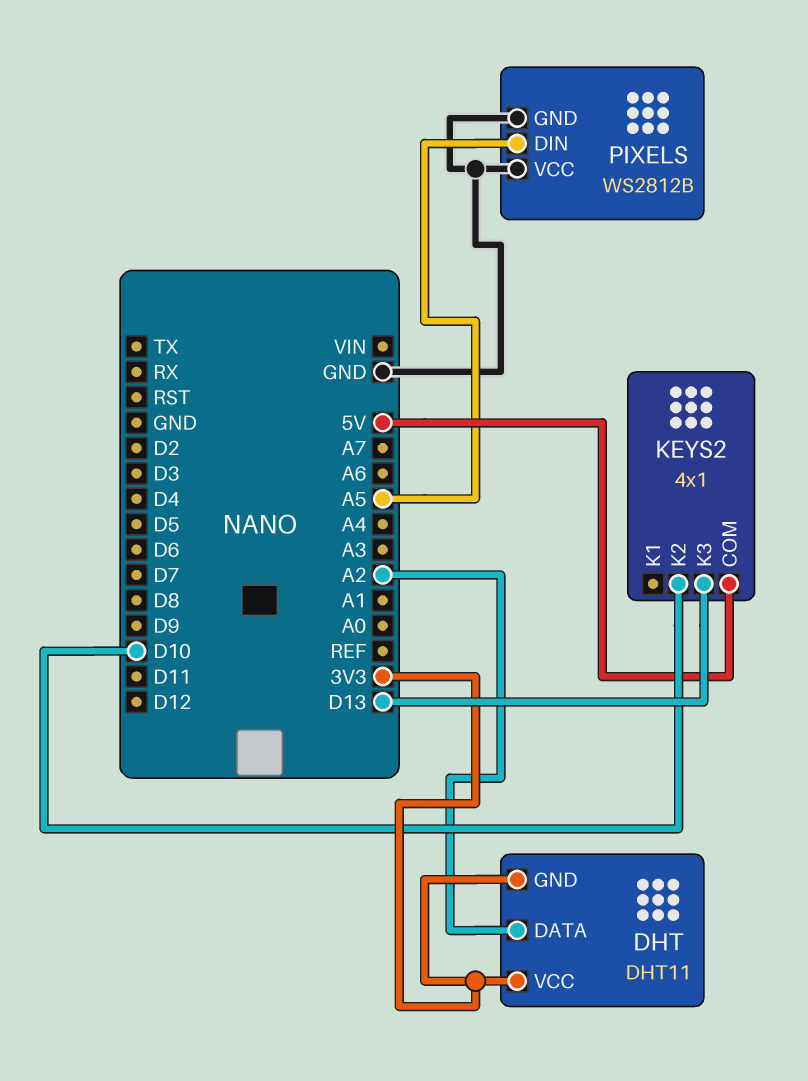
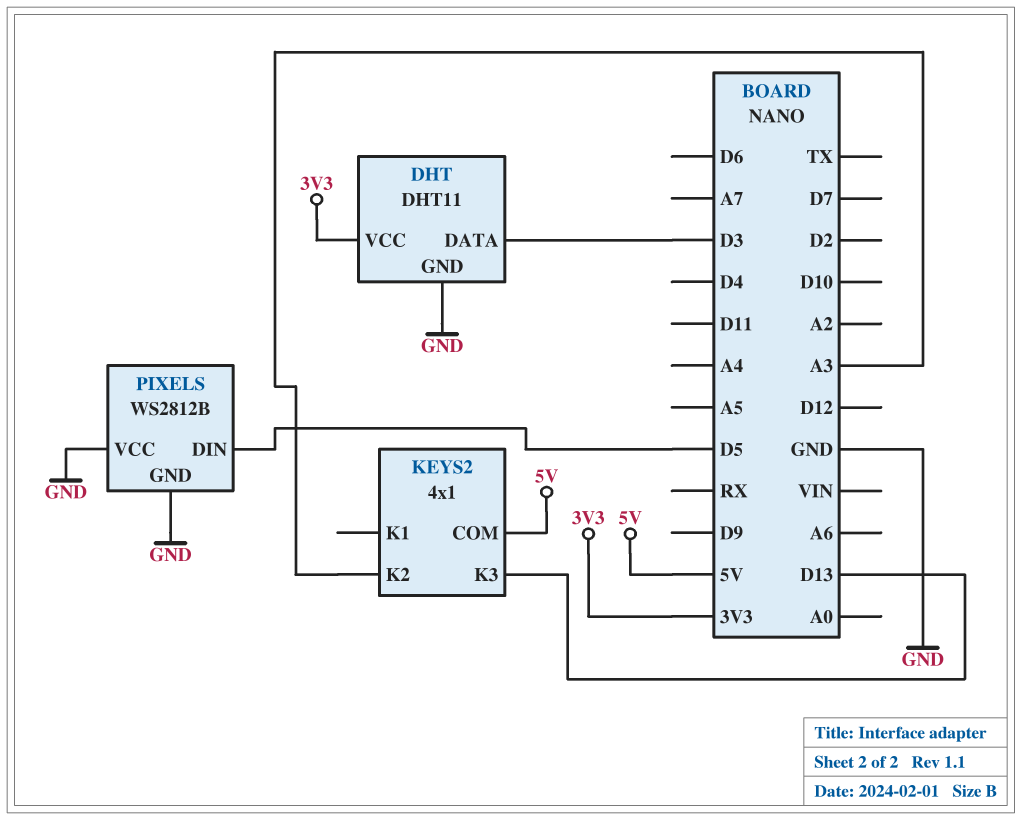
DHT pin DATA: A2 -> D3
DHT pin GND: 3V3 -> GND
KEYS2 pin K2: D10 -> A3
PIXELS pin DIN: A5 -> D5

